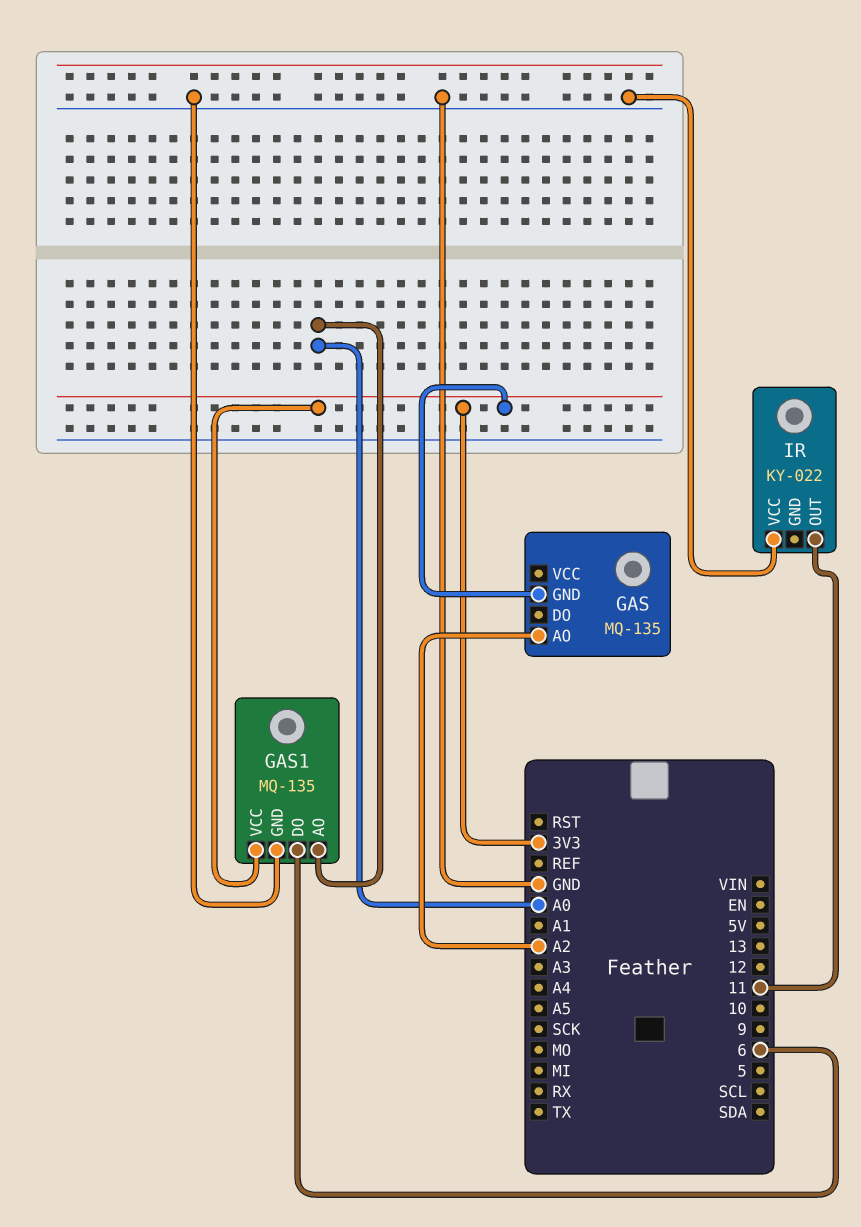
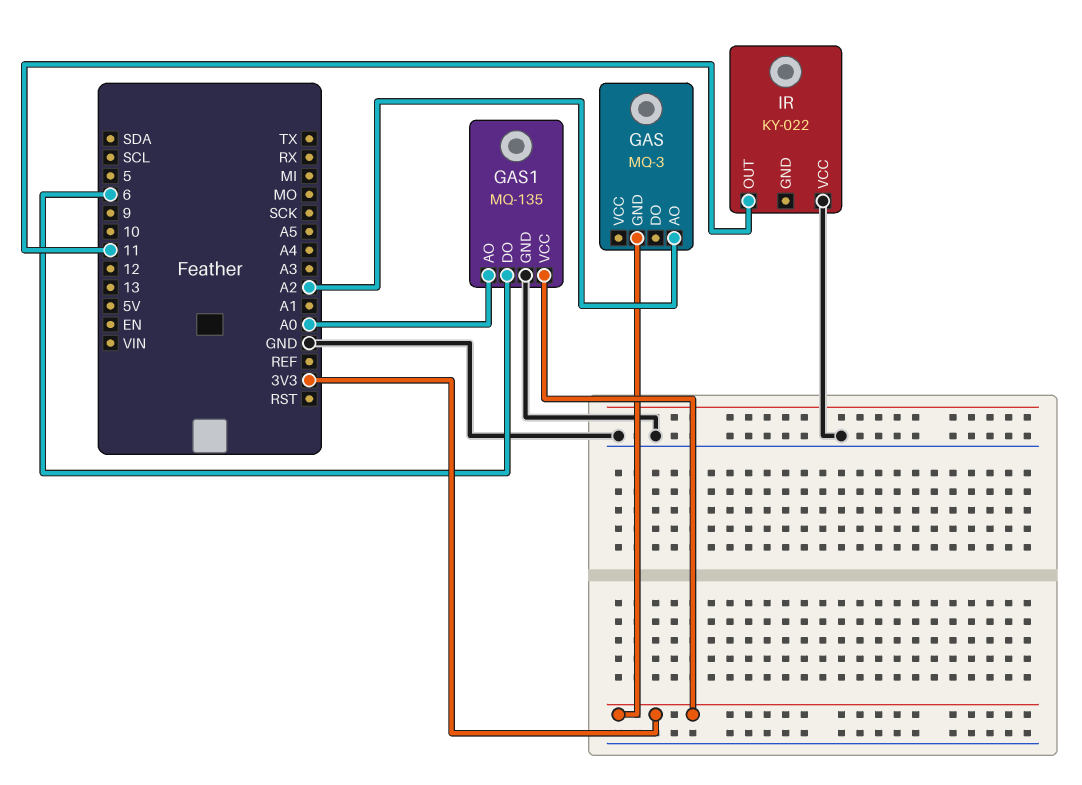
GAS: MQ-135 -> MQ-3

